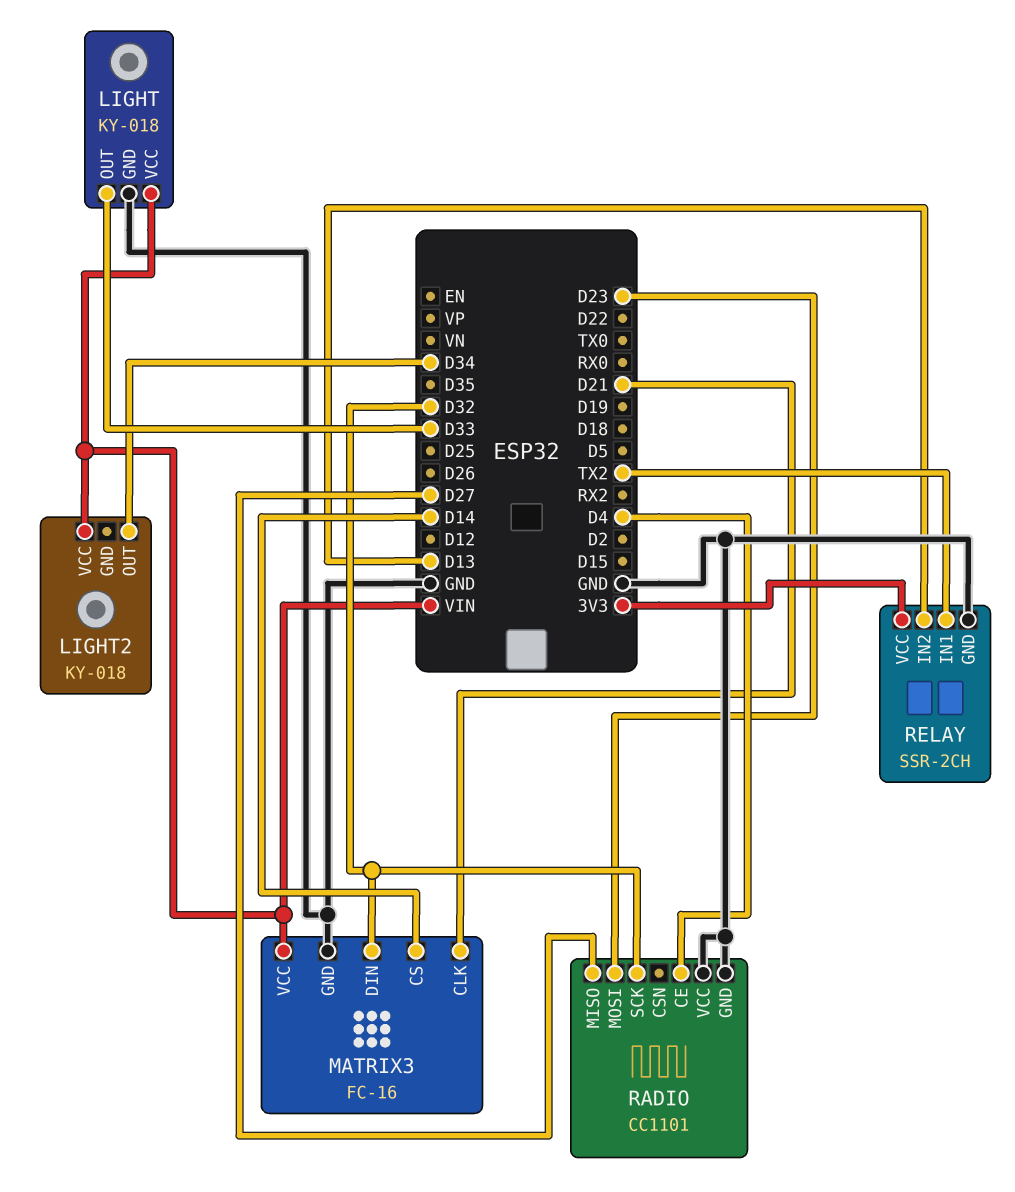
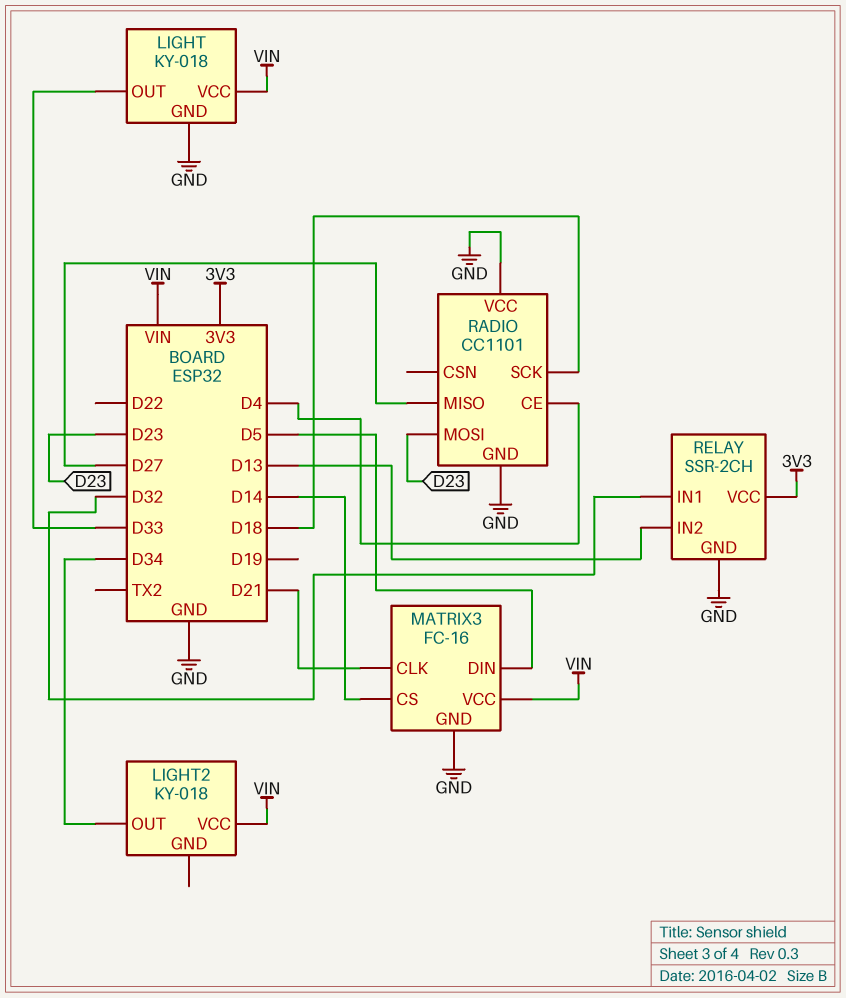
MATRIX3 pin DIN: D32 -> D5
RADIO pin SCK: D32 -> D18
RELAY pin IN1: TX2 -> D32

